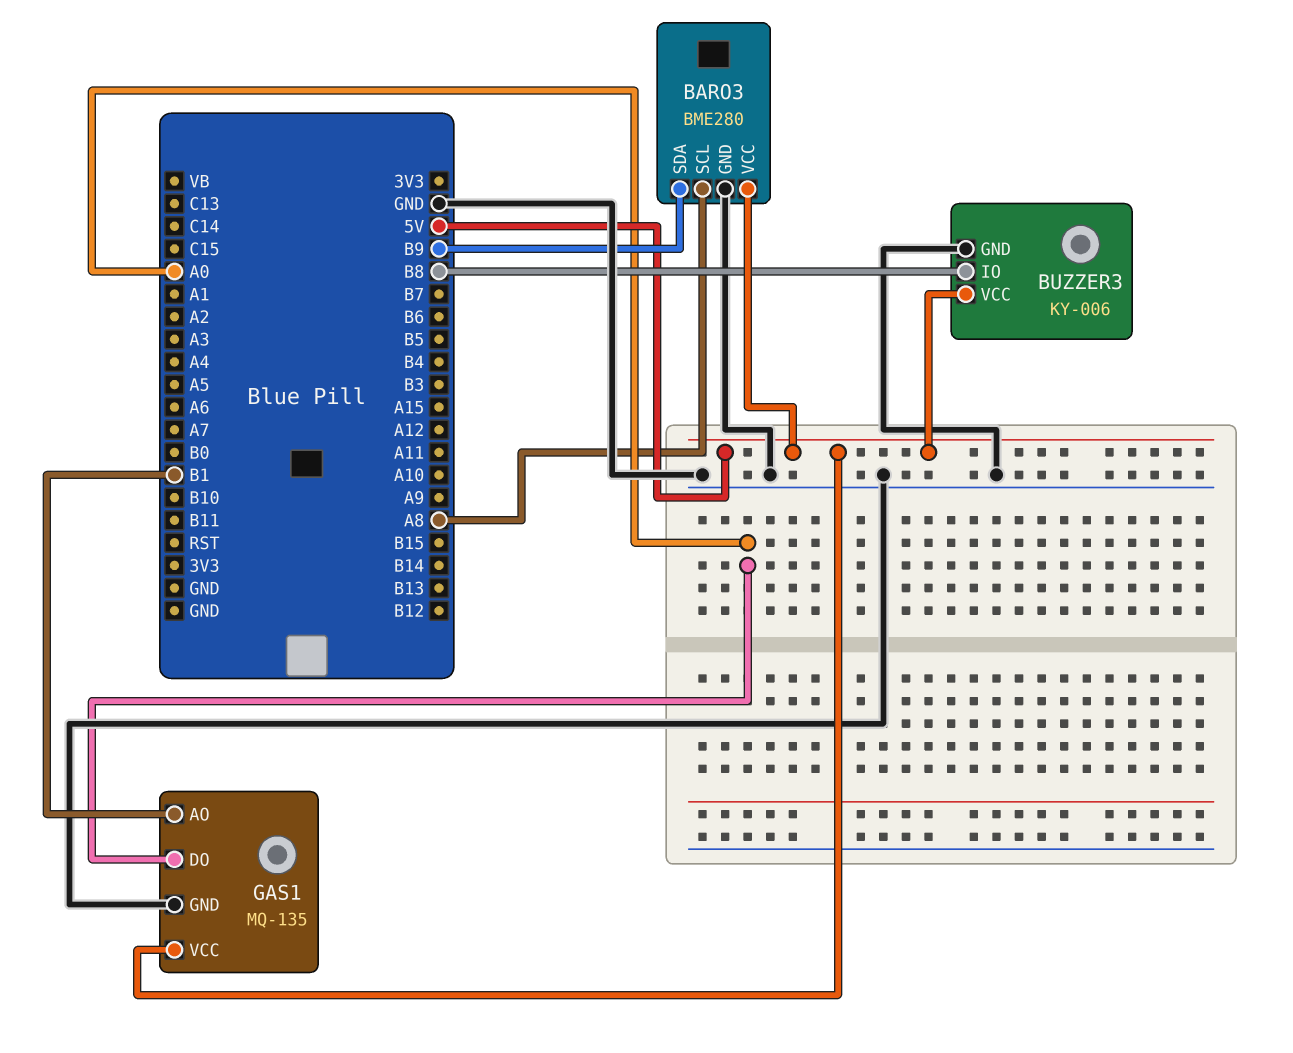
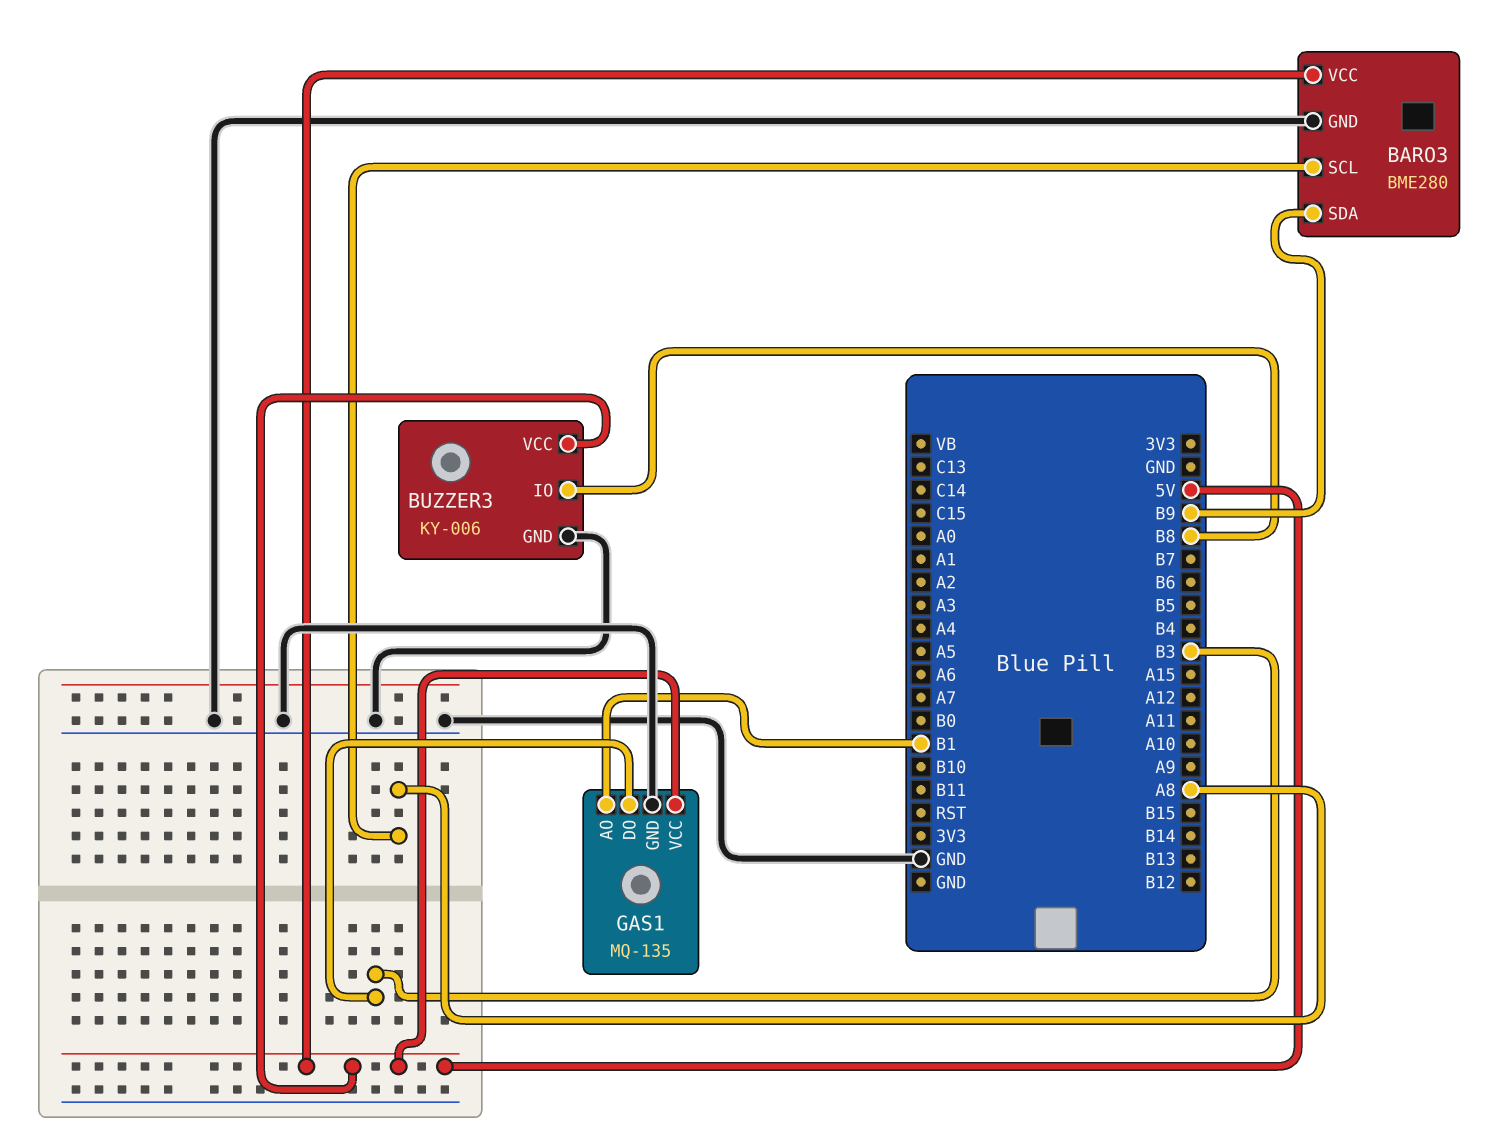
GAS1 pin DO: A0 -> B3

